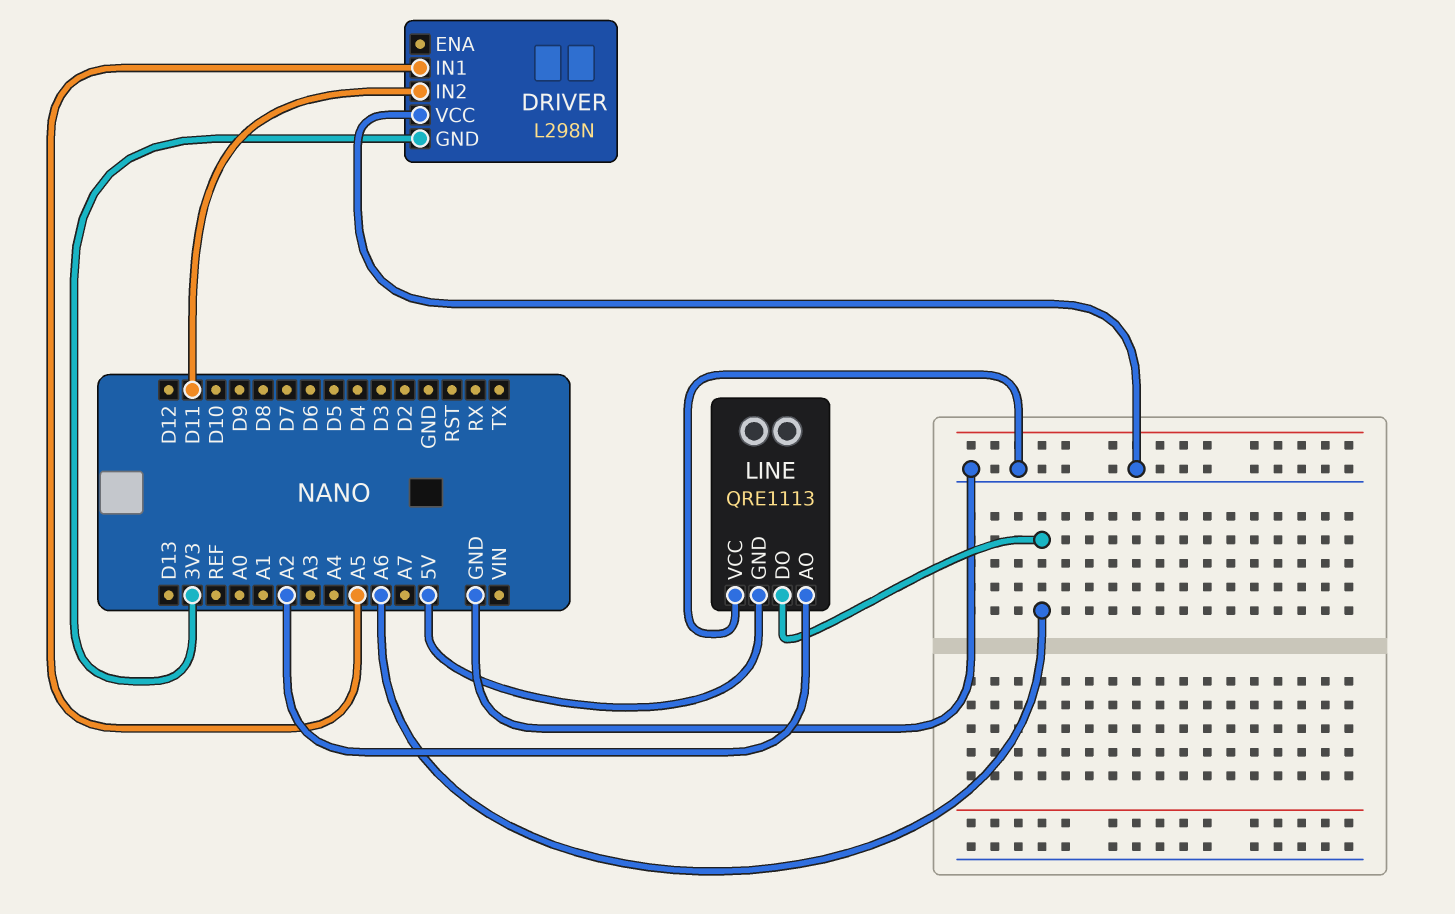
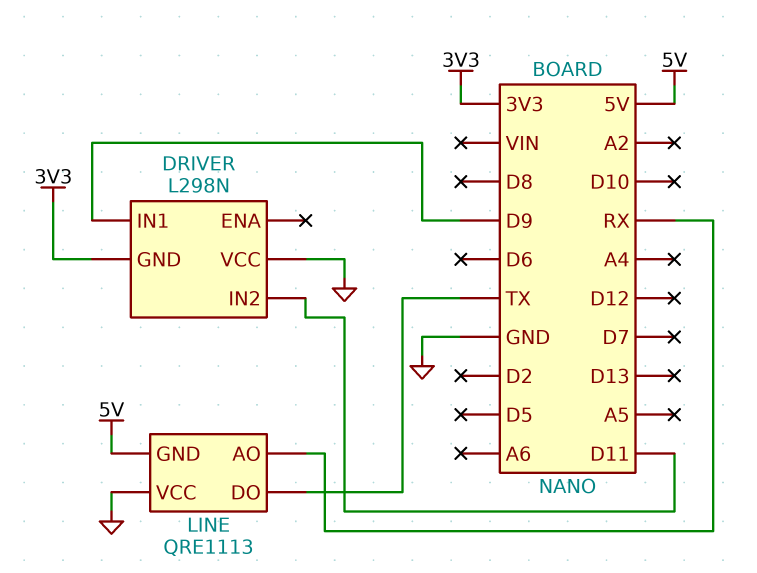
DRIVER pin IN1: A5 -> D9
LINE pin AO: A2 -> RX
LINE pin DO: A6 -> TX

